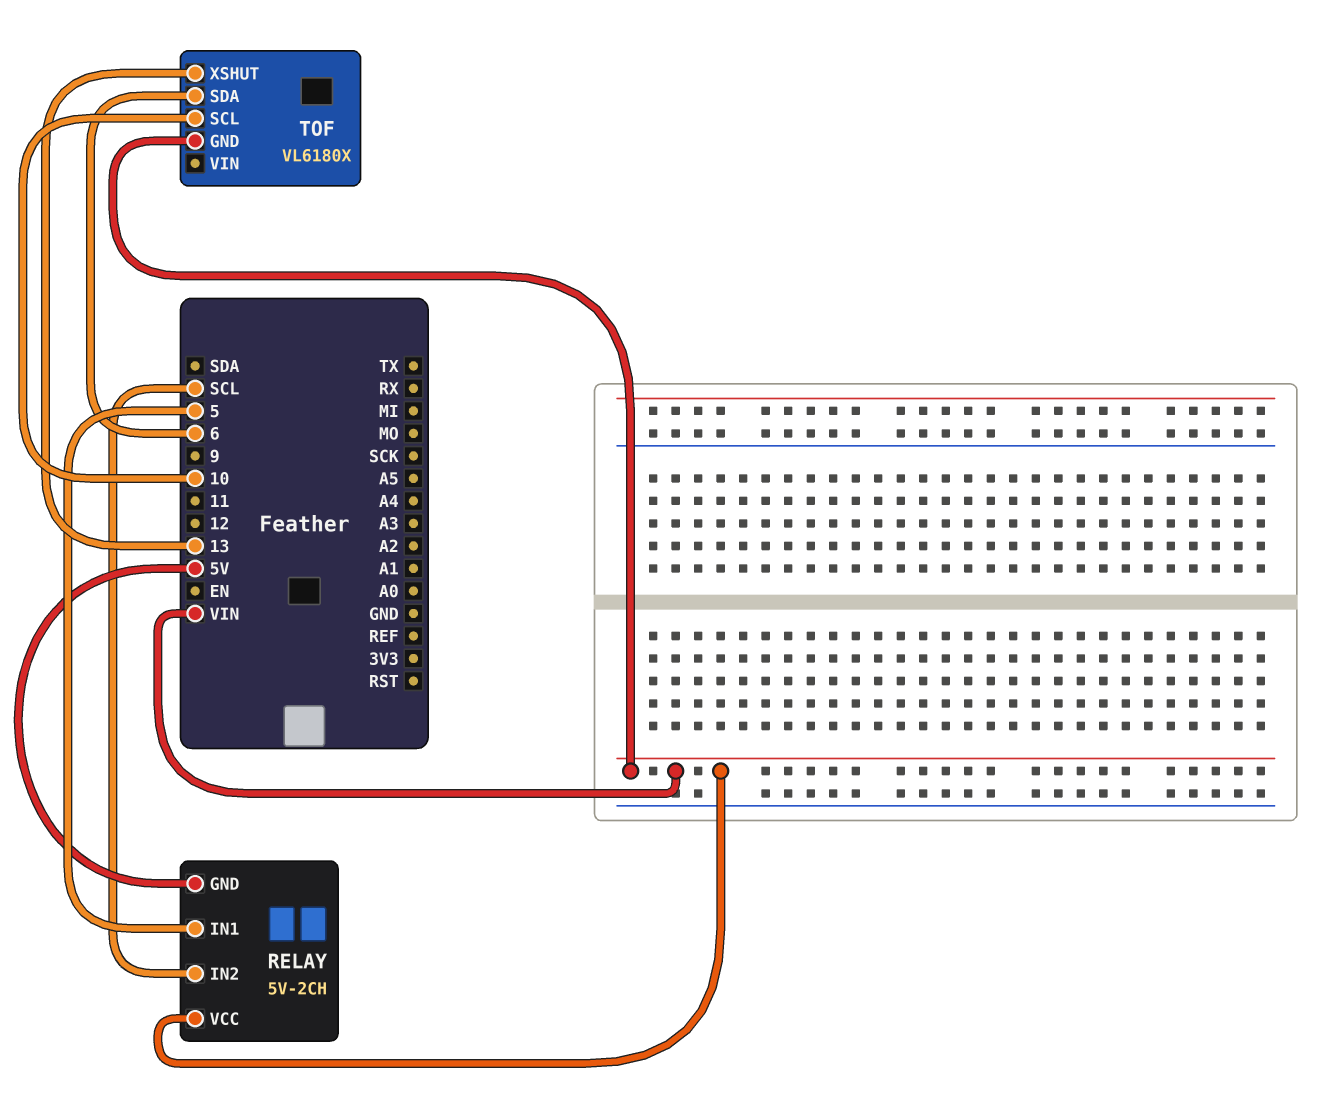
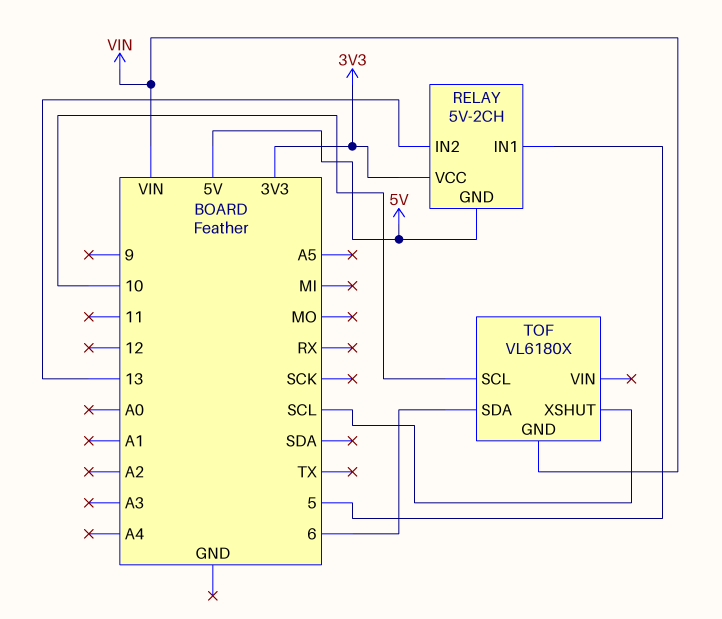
RELAY pin IN2: SCL -> 13
RELAY pin VCC: VIN -> 3V3
TOF pin XSHUT: 13 -> SCL

